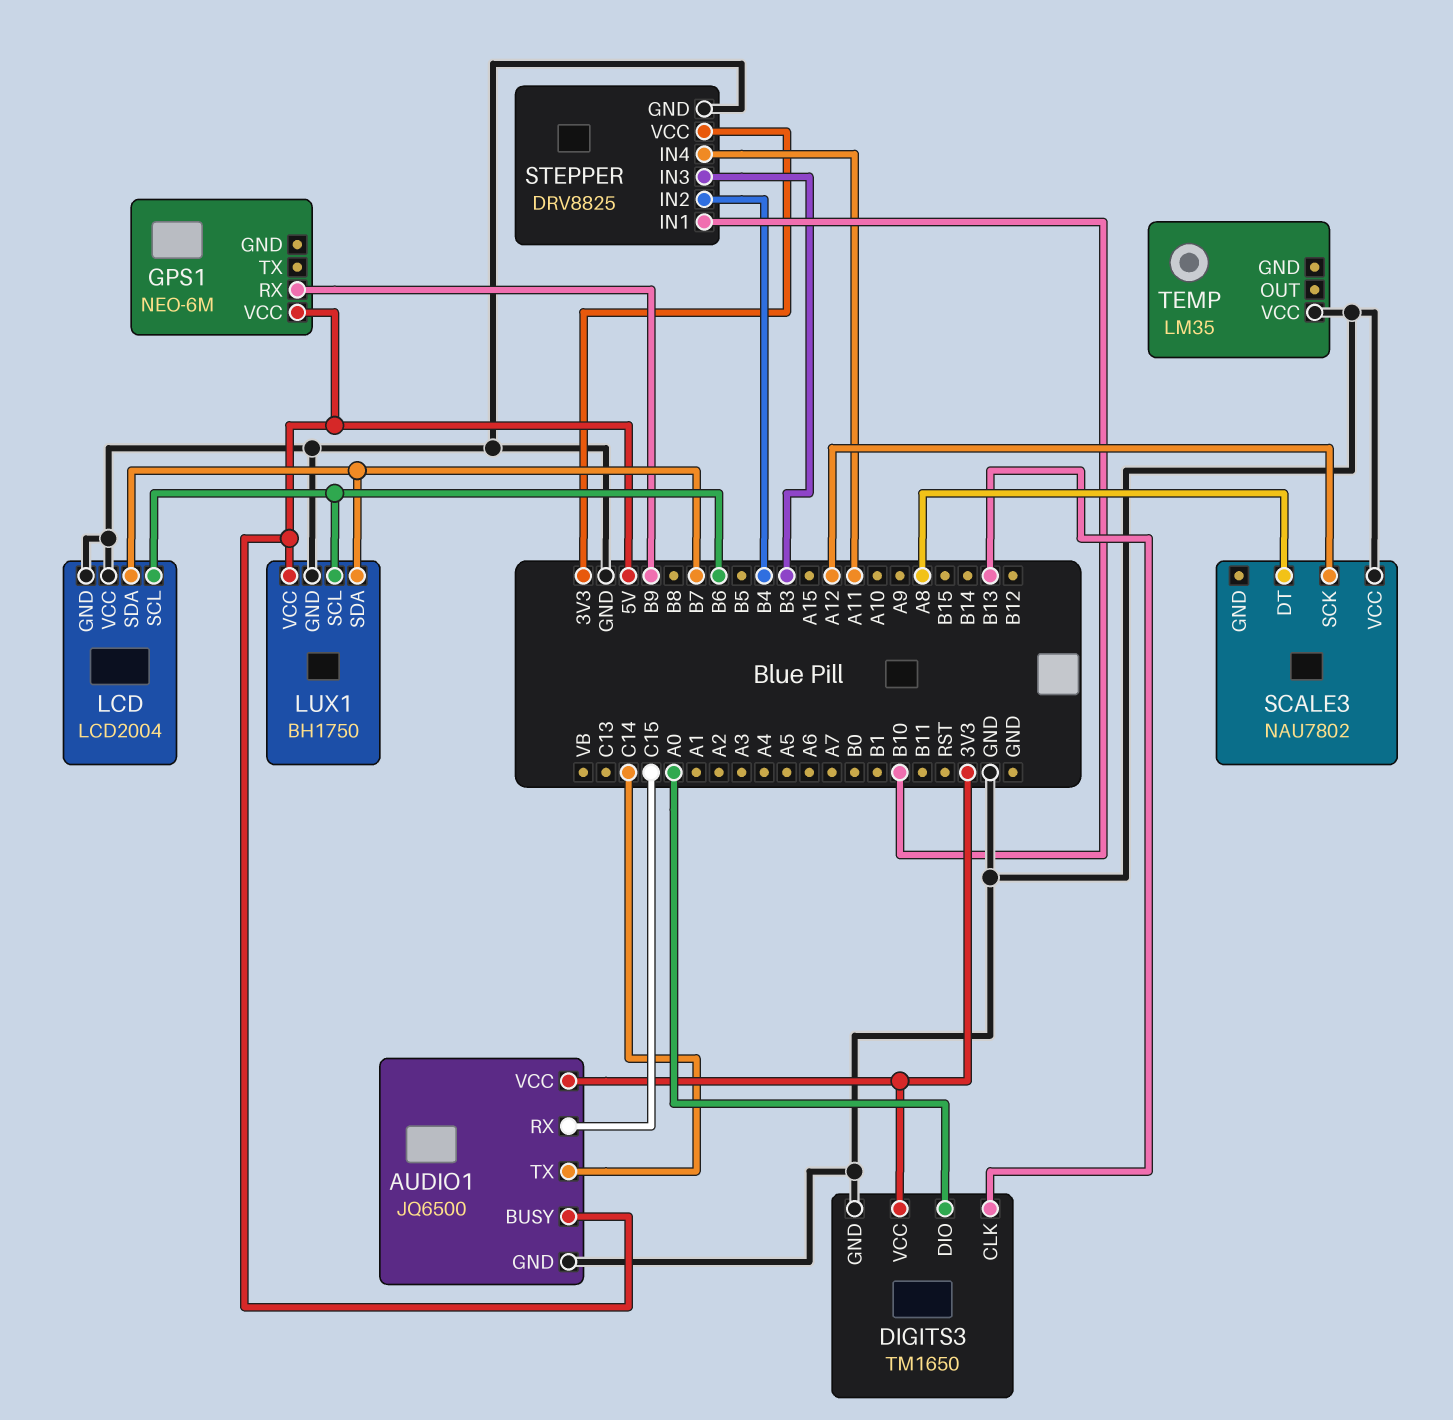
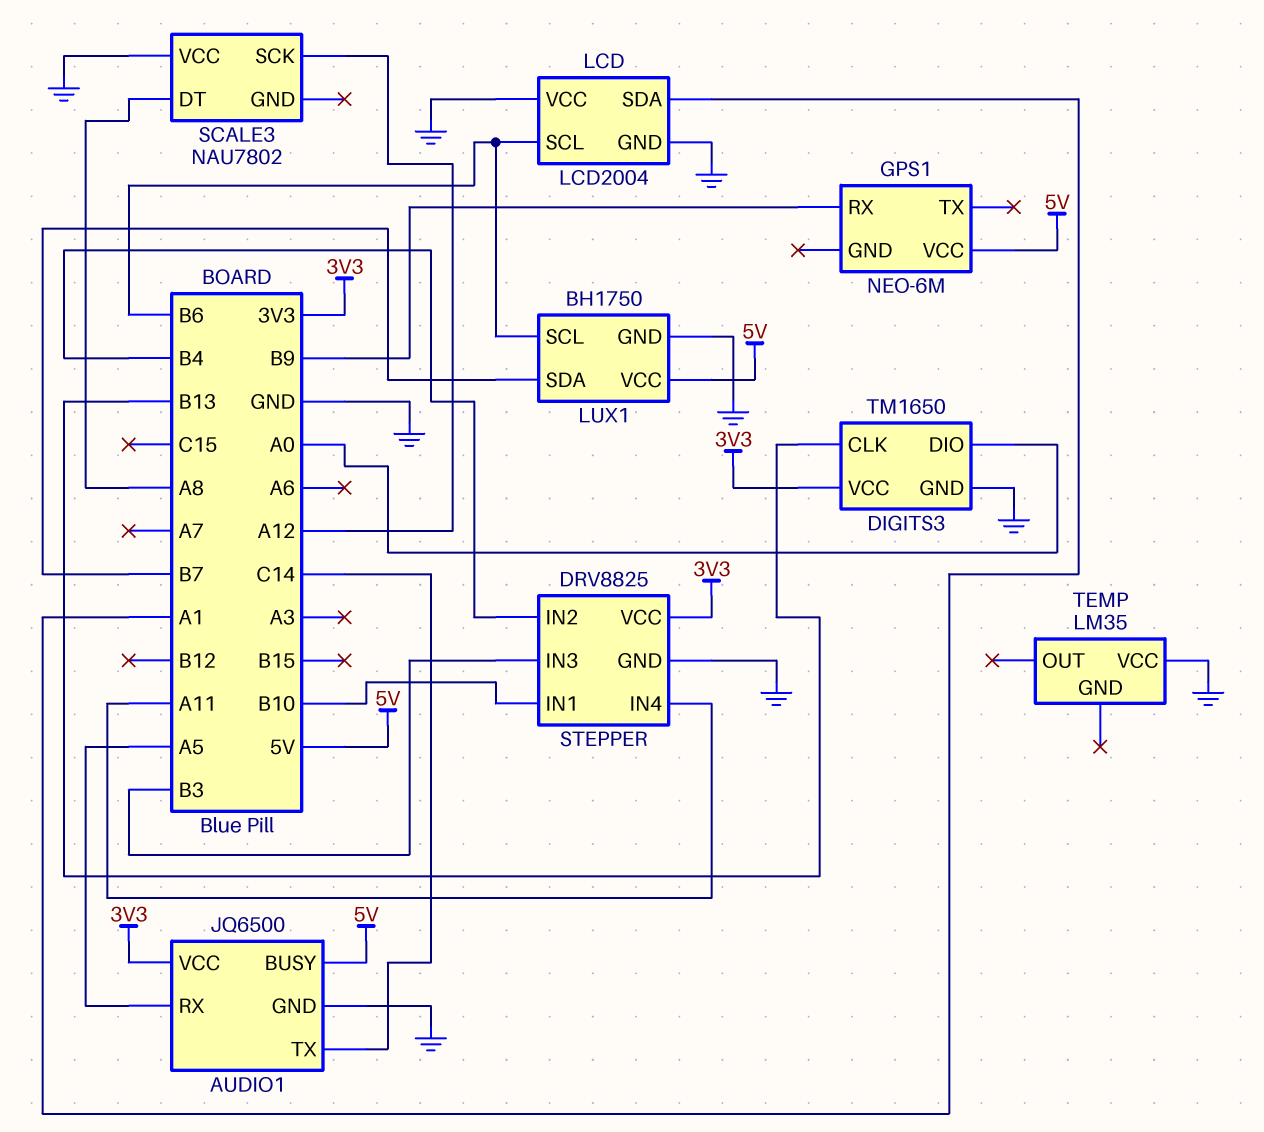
AUDIO1 pin RX: C15 -> A5
LCD pin SDA: B7 -> A1

